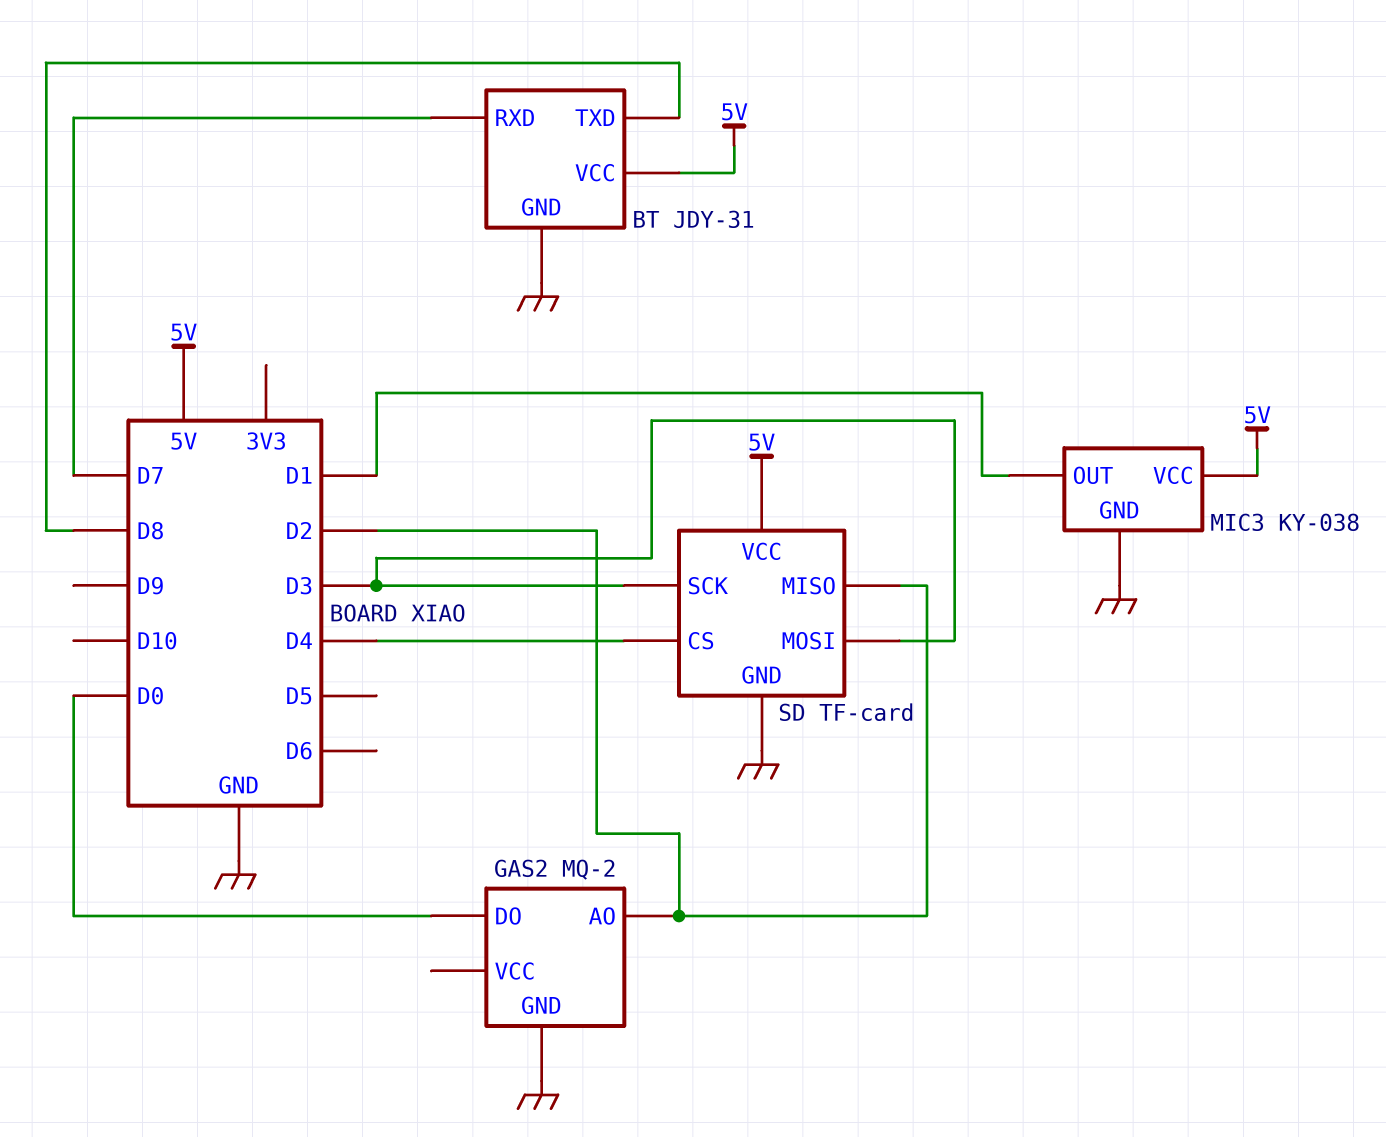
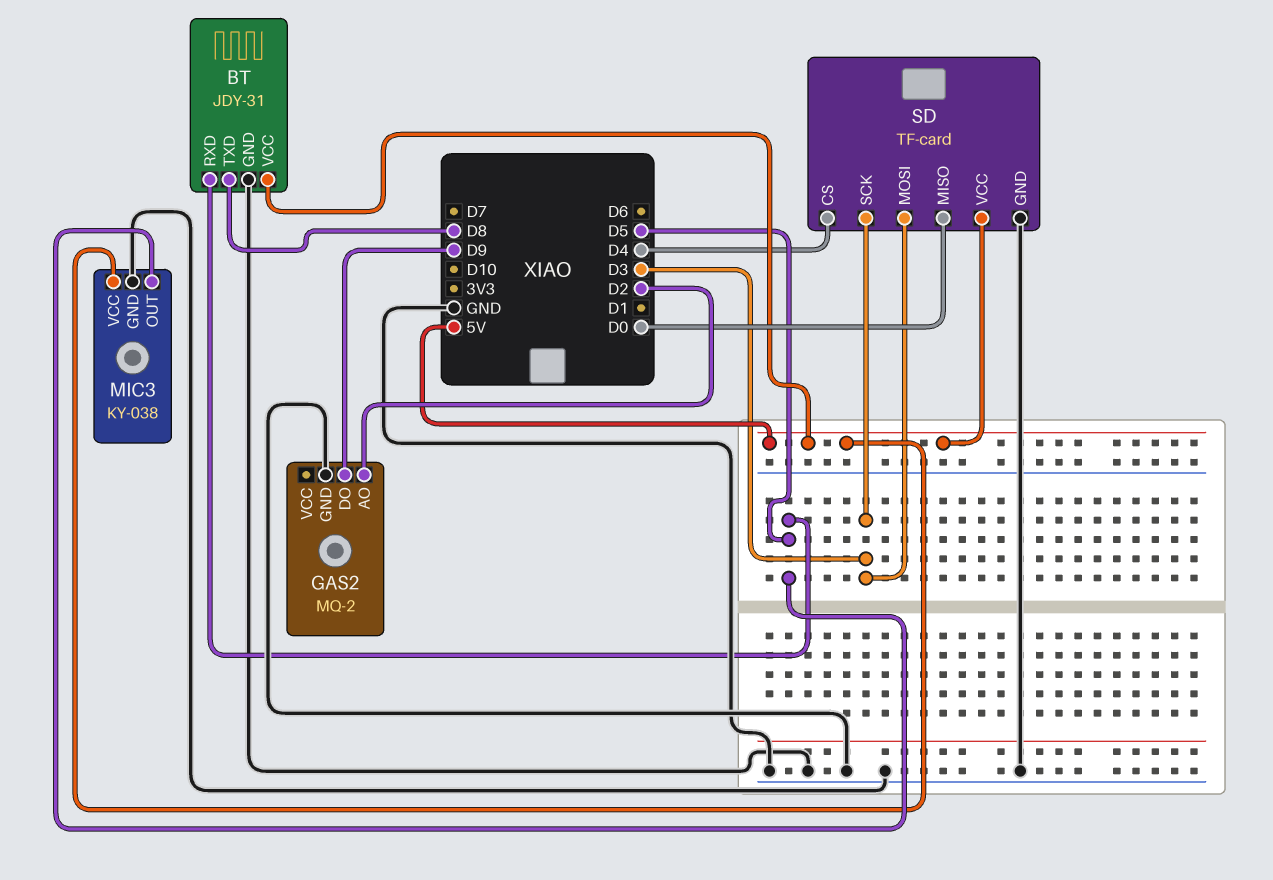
BT pin RXD: D7 -> D5
GAS2 pin DO: D0 -> D9
MIC3 pin OUT: D1 -> D5
SD pin MISO: D2 -> D0

